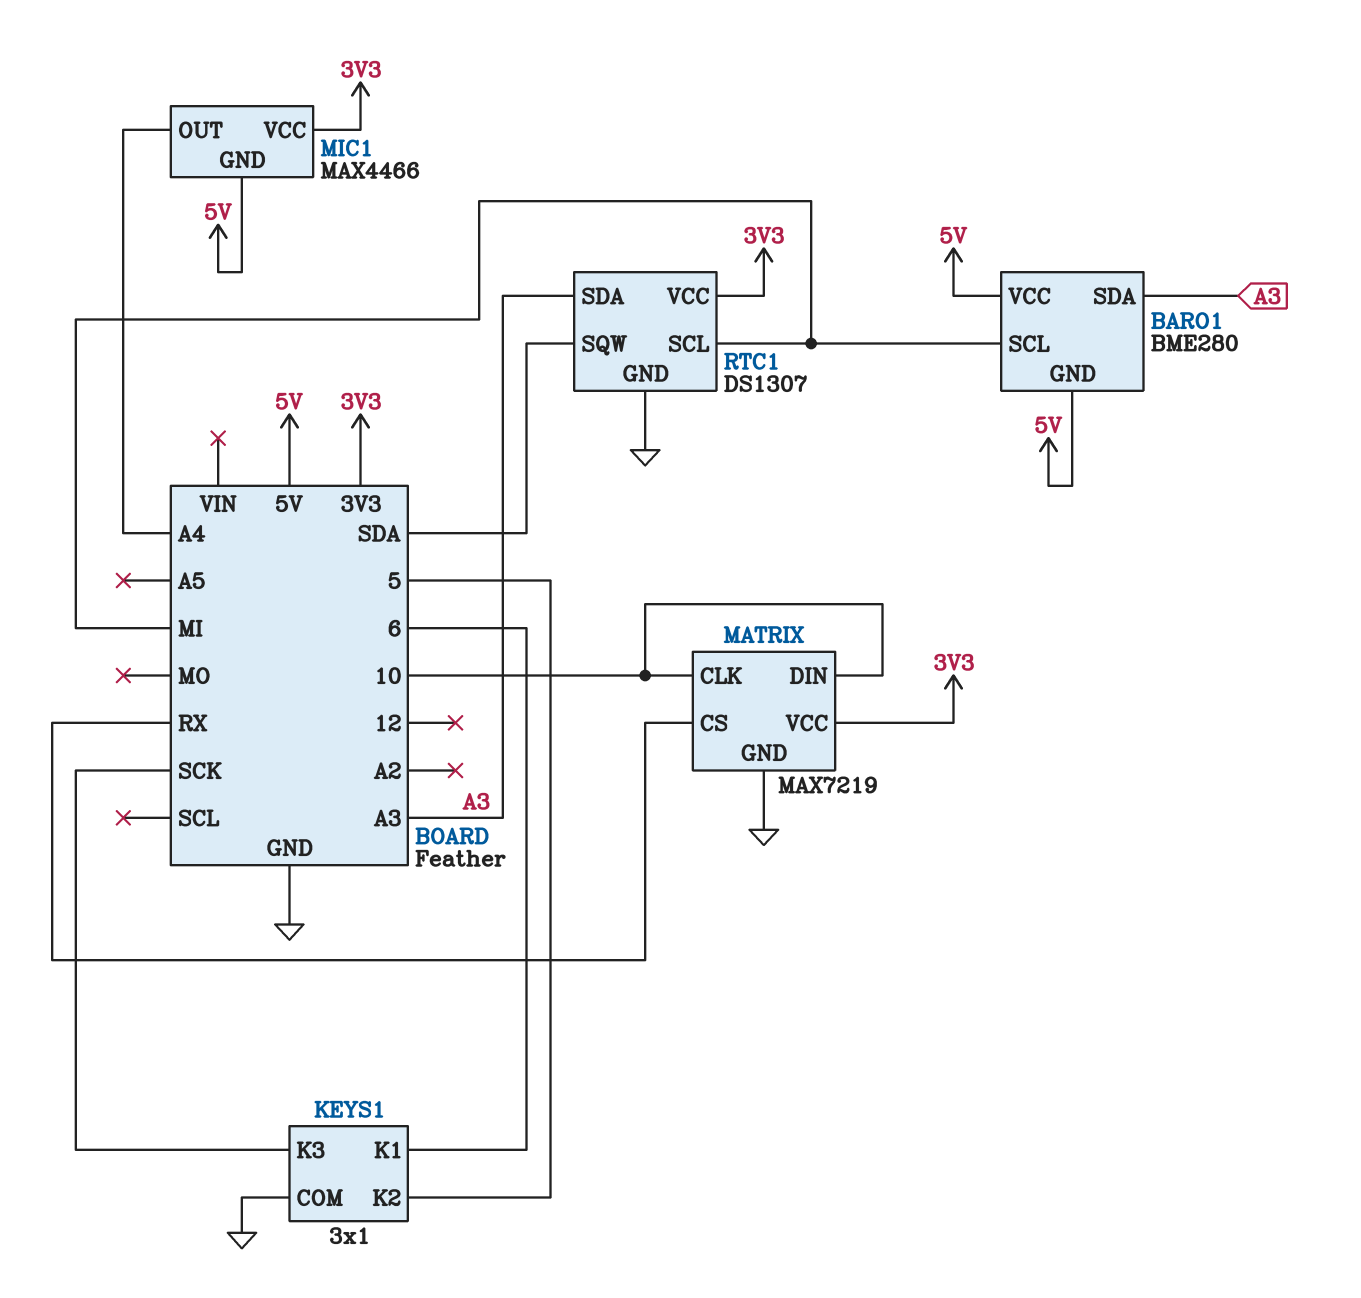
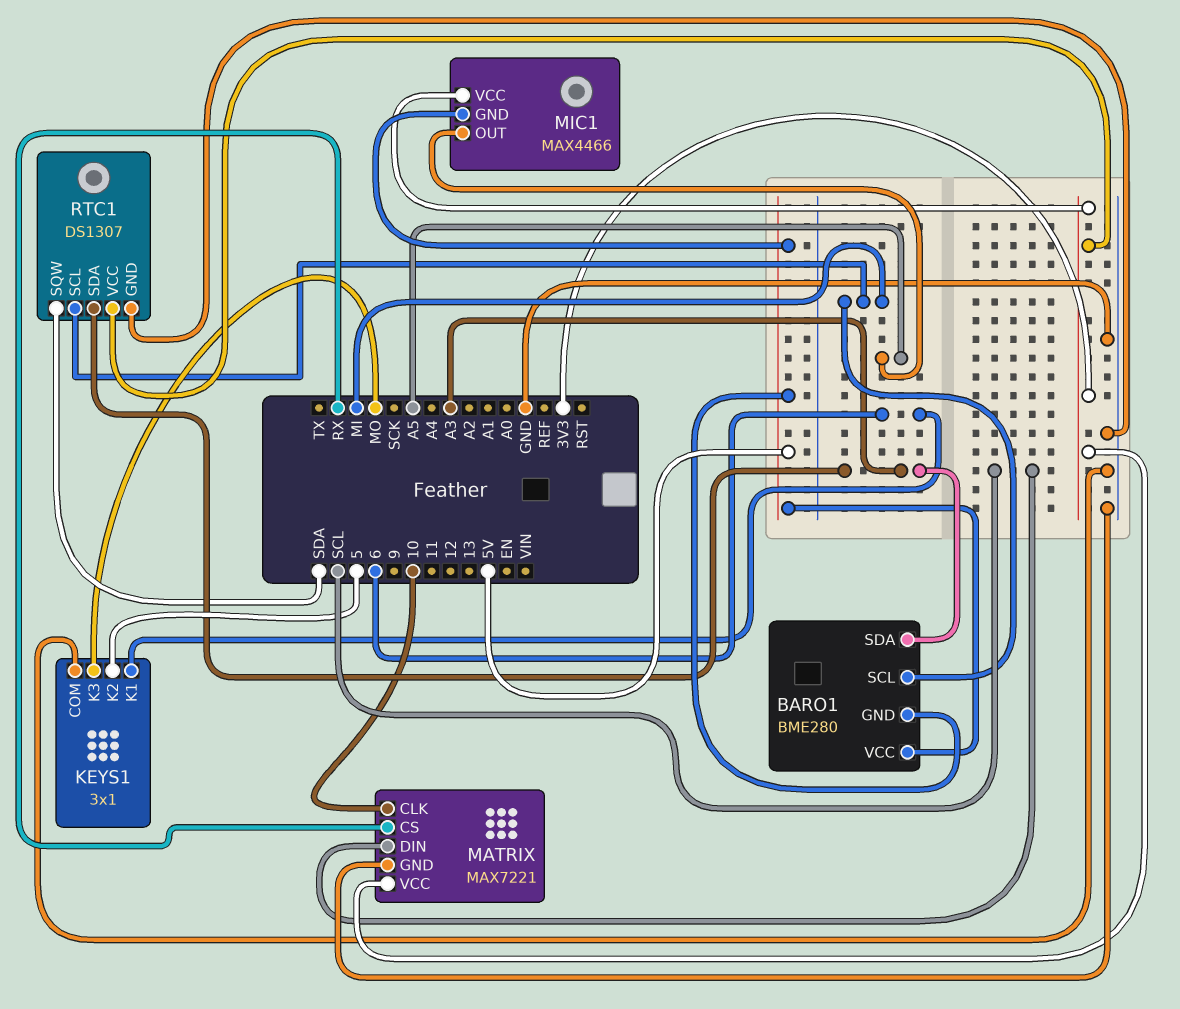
KEYS1 pin K3: SCK -> MO
MATRIX: MAX7219 -> MAX7221
MATRIX pin DIN: 10 -> SCL
MIC1 pin OUT: A4 -> A5

